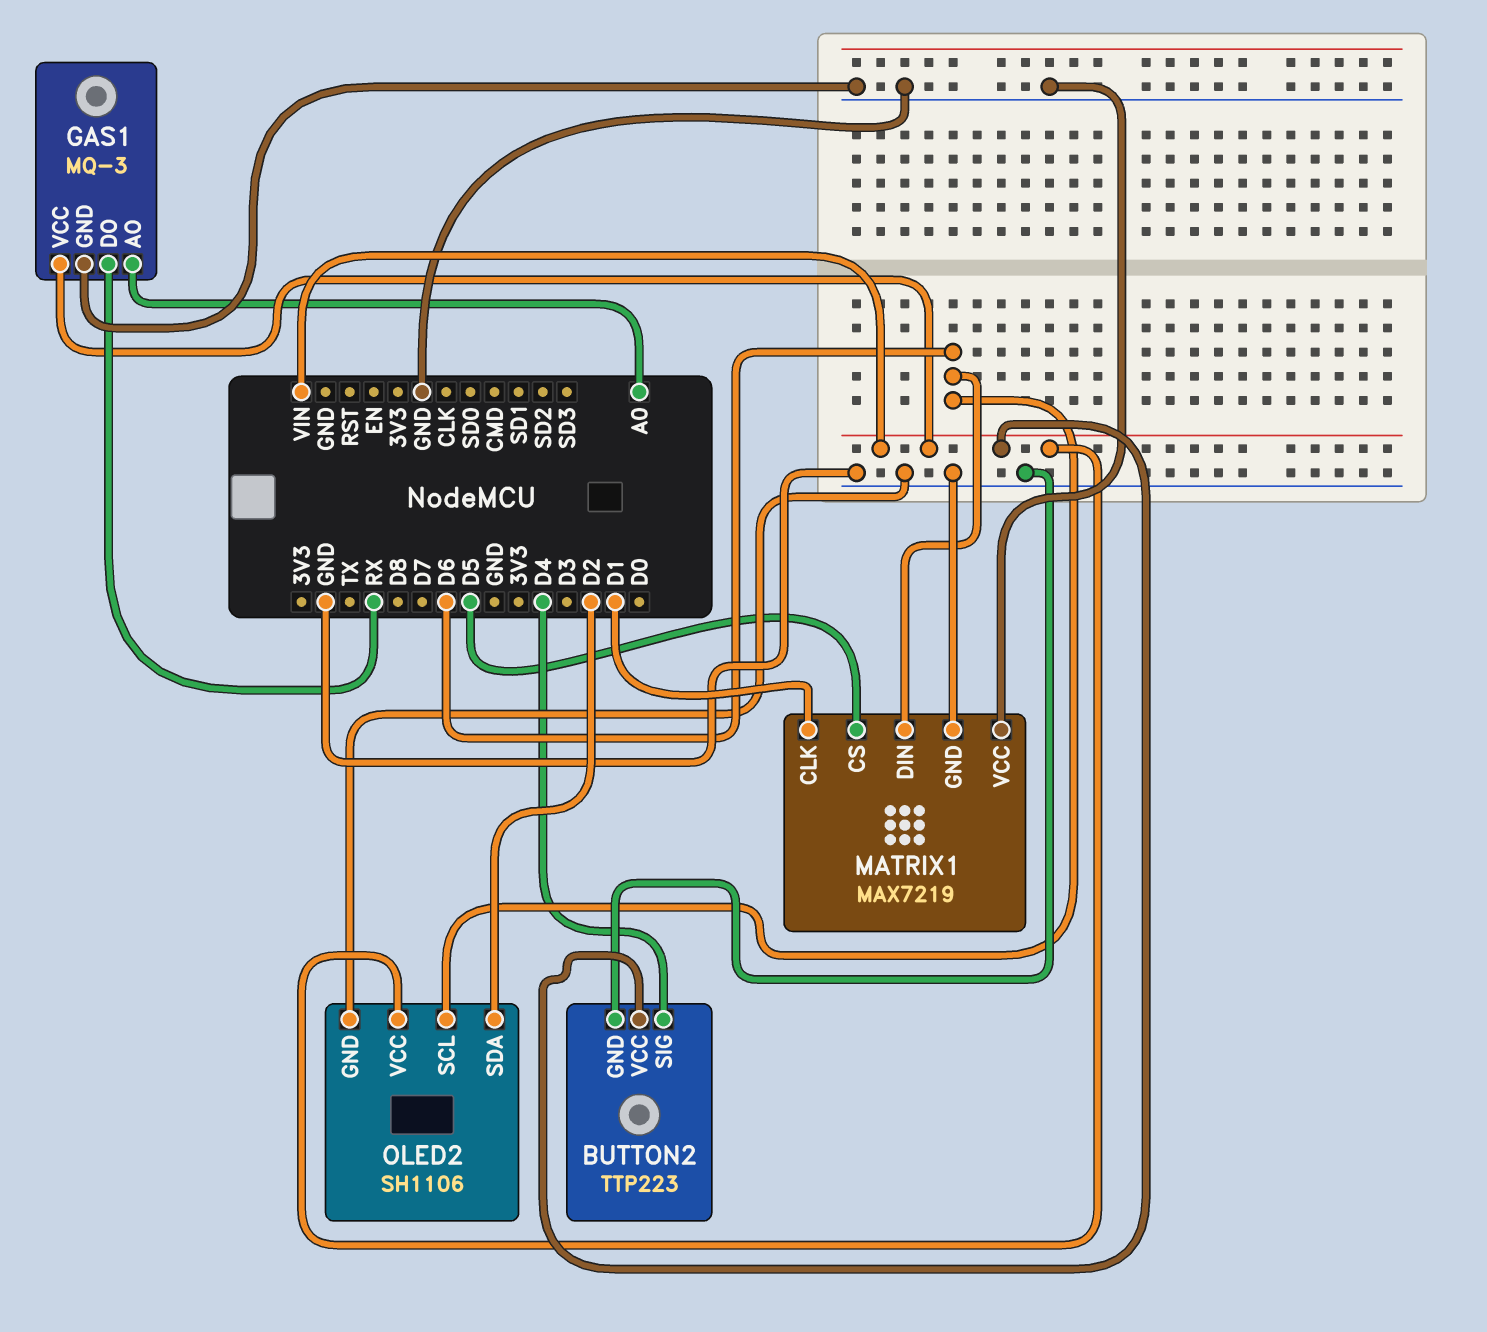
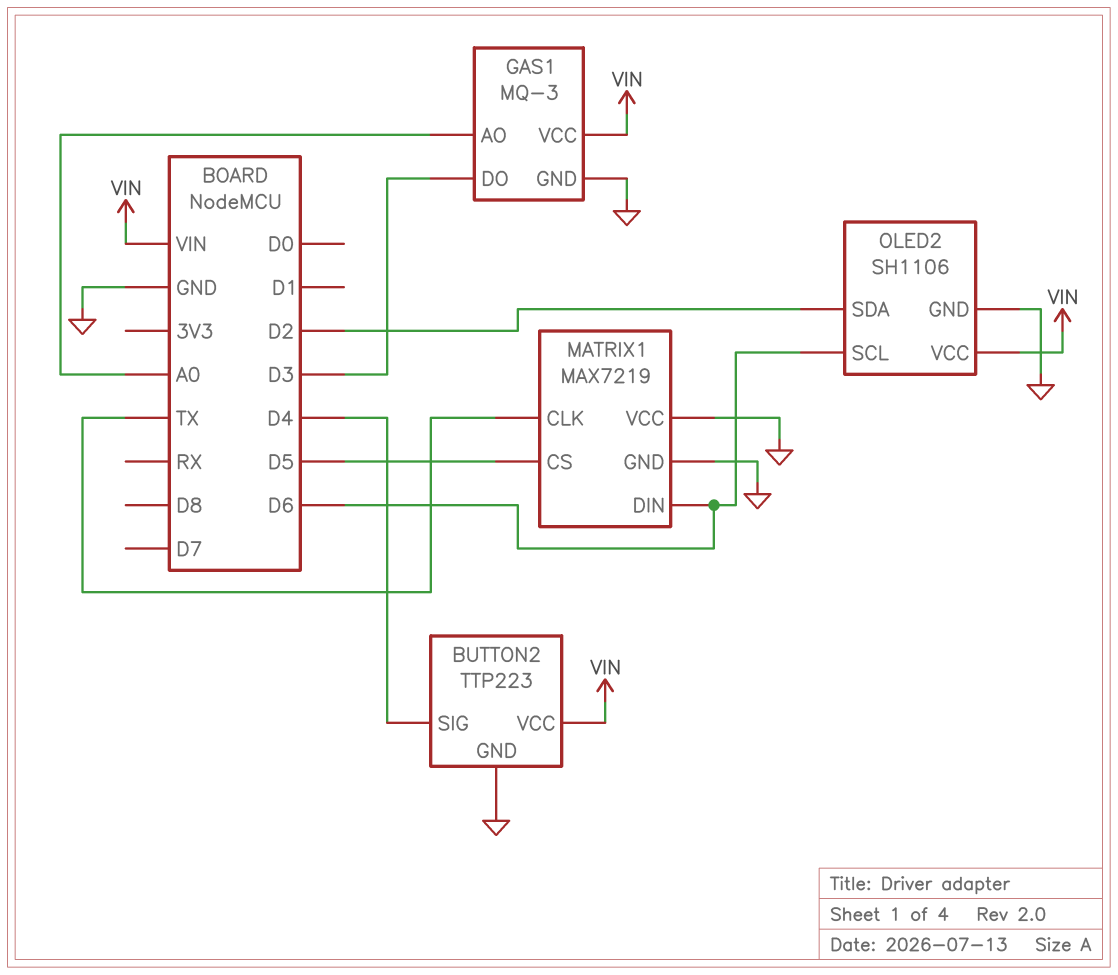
GAS1 pin DO: RX -> D3
MATRIX1 pin CLK: D1 -> TX

